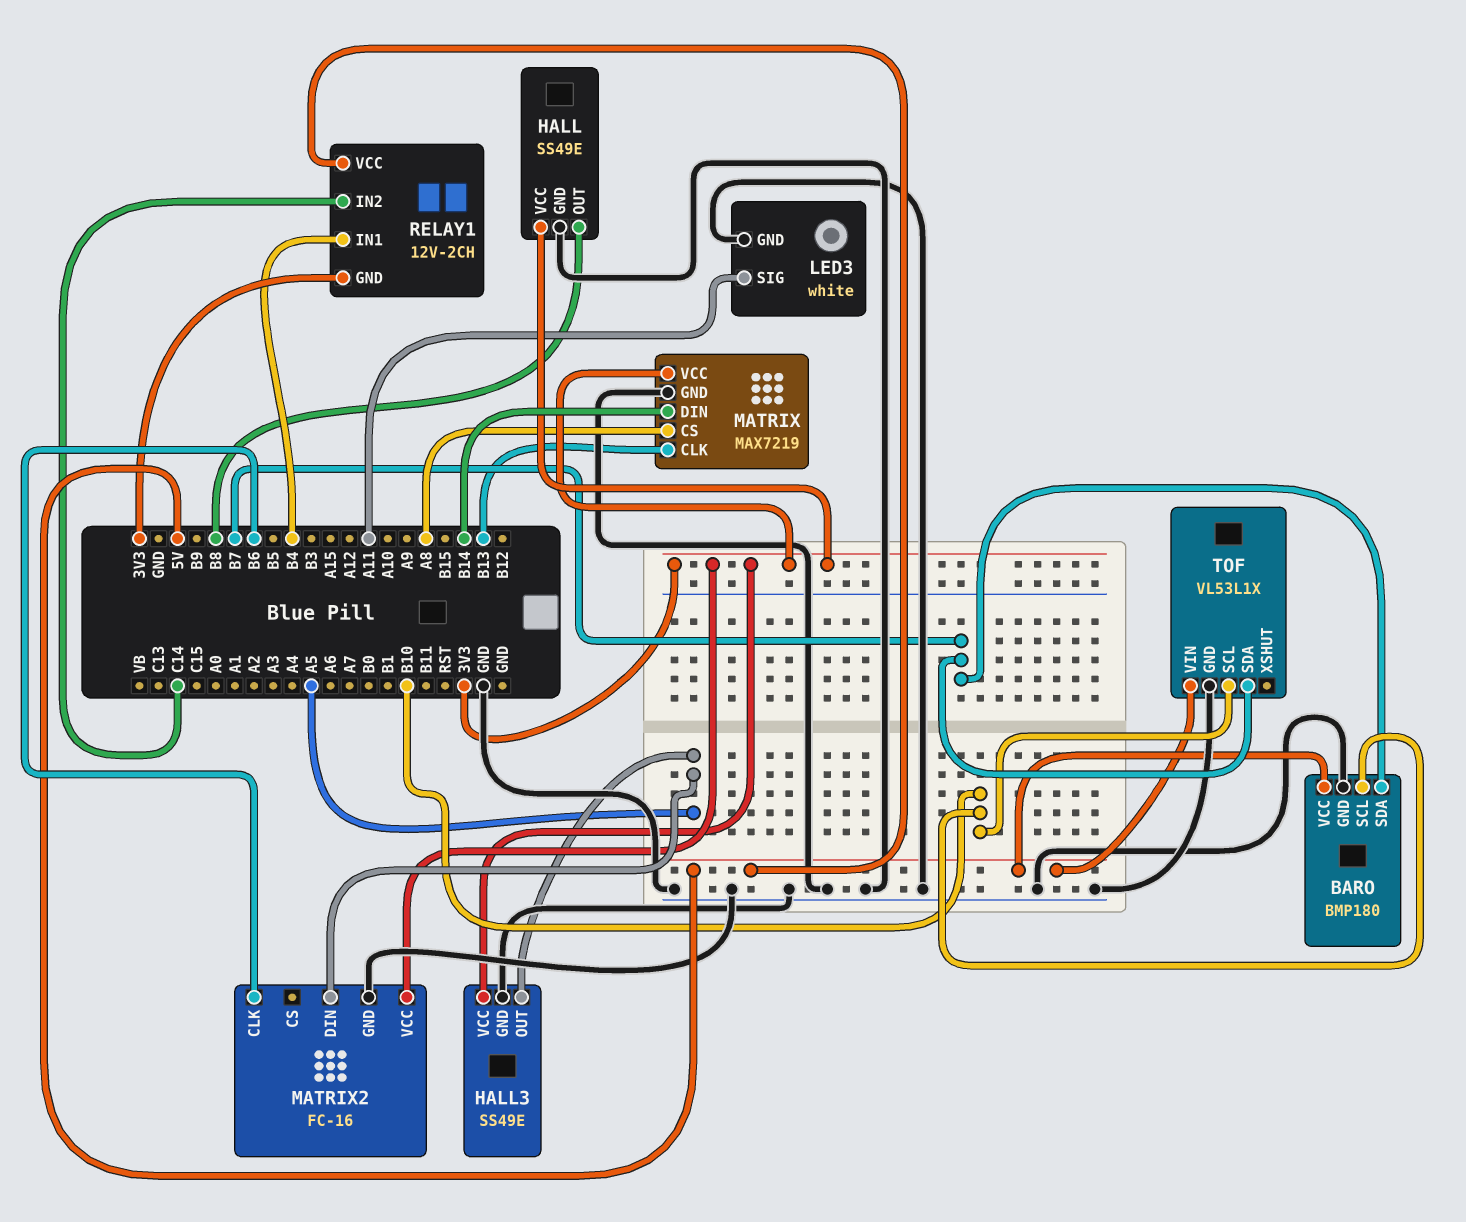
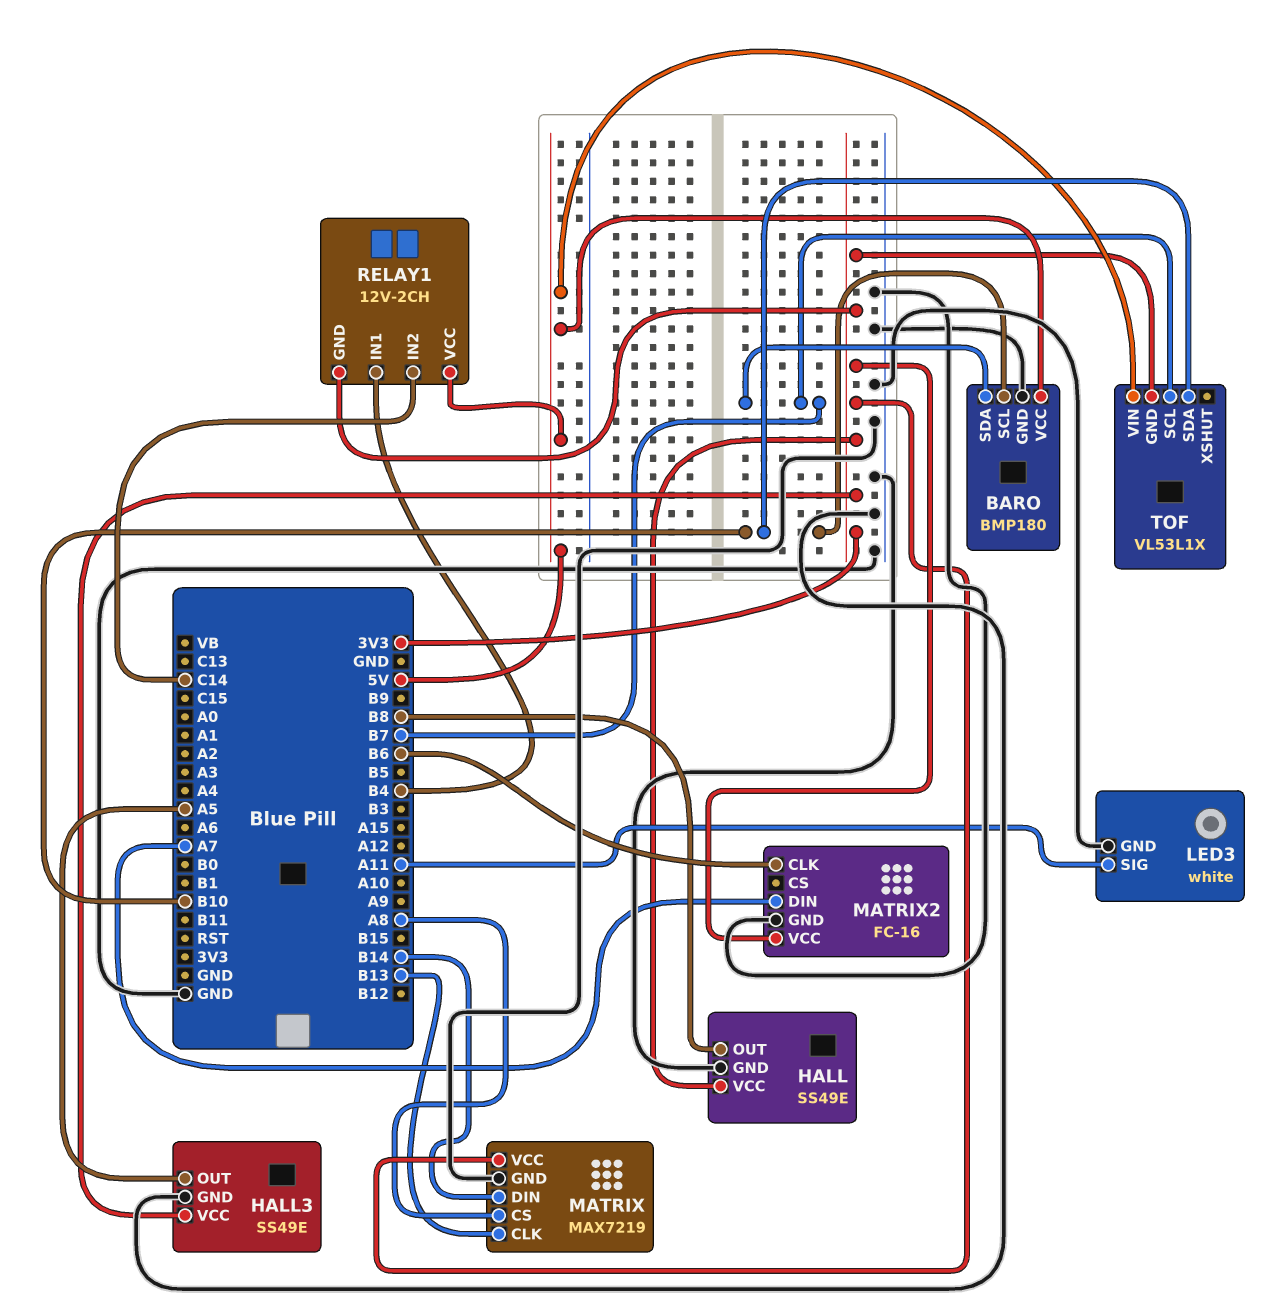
MATRIX2 pin DIN: A5 -> A7
TOF pin GND: GND -> 3V3
TOF pin SCL: B10 -> B7
TOF pin SDA: B7 -> B10

